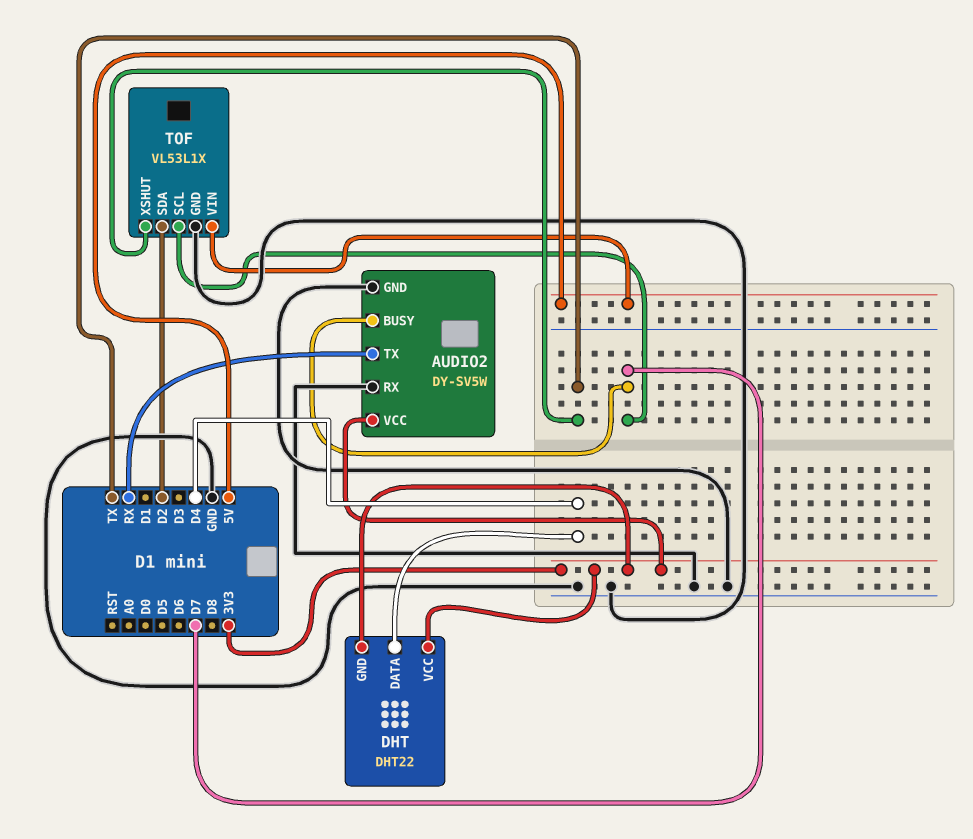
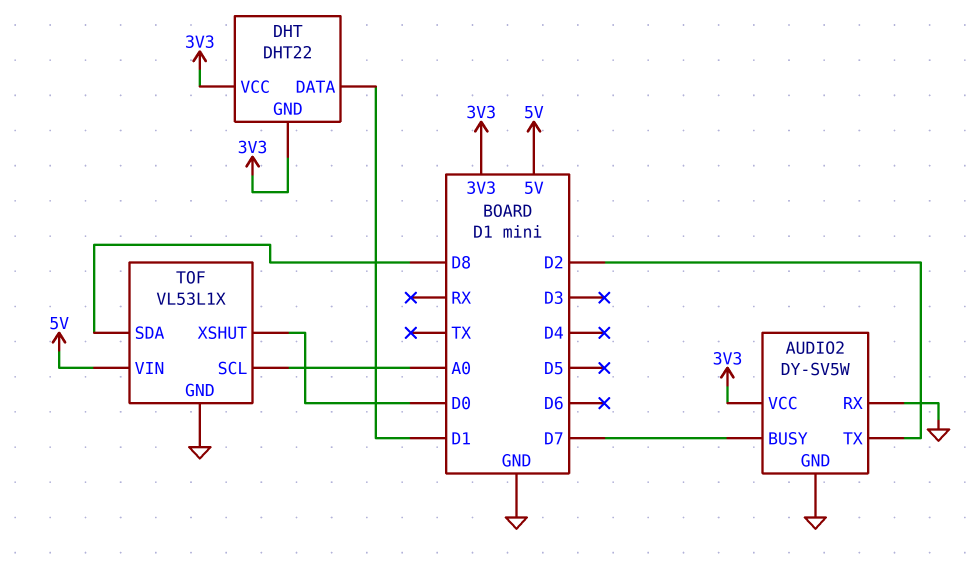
AUDIO2 pin TX: RX -> D2
DHT pin DATA: D4 -> D1
TOF pin SCL: D7 -> A0
TOF pin SDA: D2 -> D8
TOF pin XSHUT: TX -> D0

